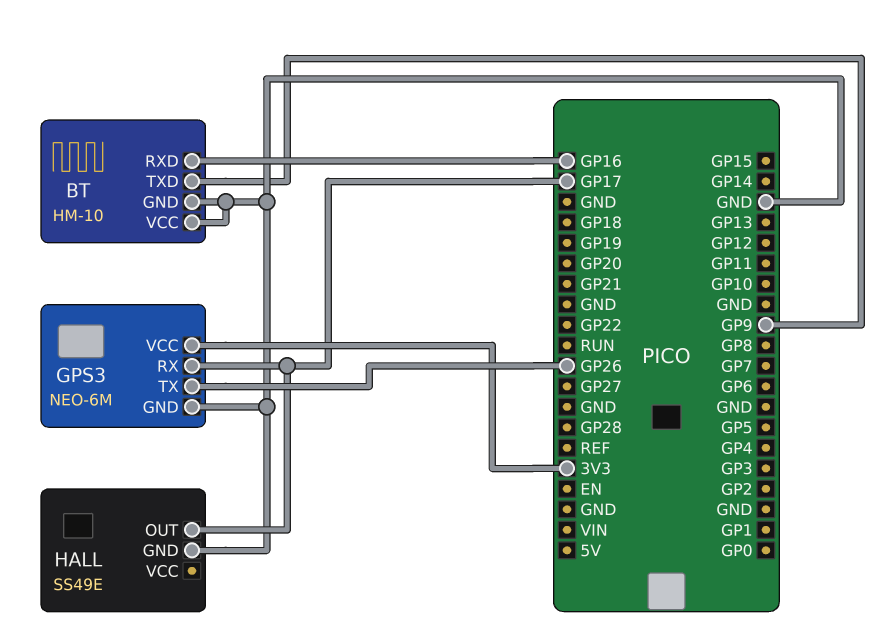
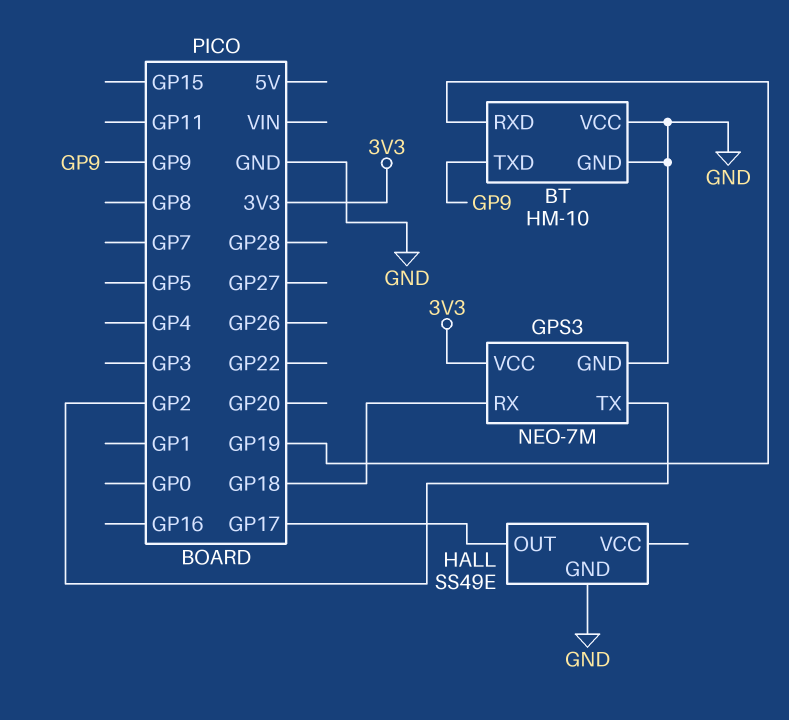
BT pin RXD: GP16 -> GP19
GPS3: NEO-6M -> NEO-7M
GPS3 pin RX: GP17 -> GP18
GPS3 pin TX: GP26 -> GP2

